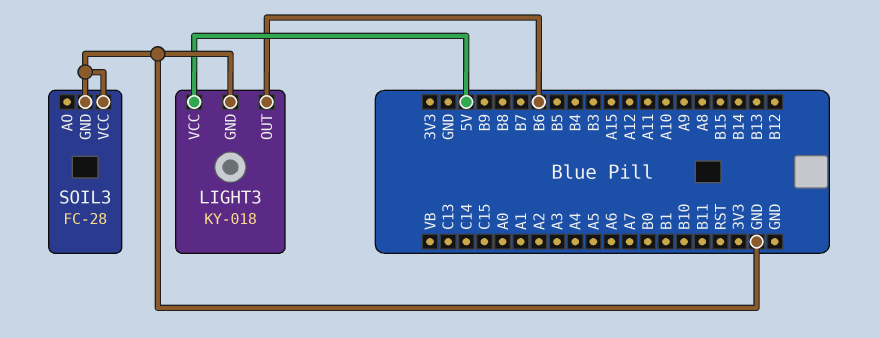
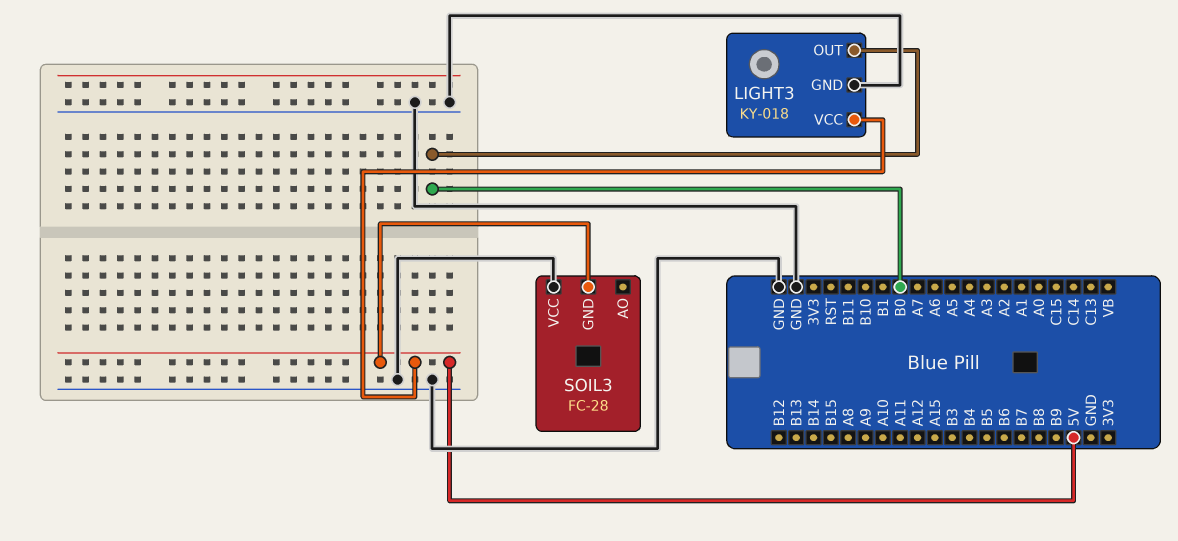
LIGHT3 pin OUT: B6 -> B0
SOIL3 pin GND: GND -> 5V

